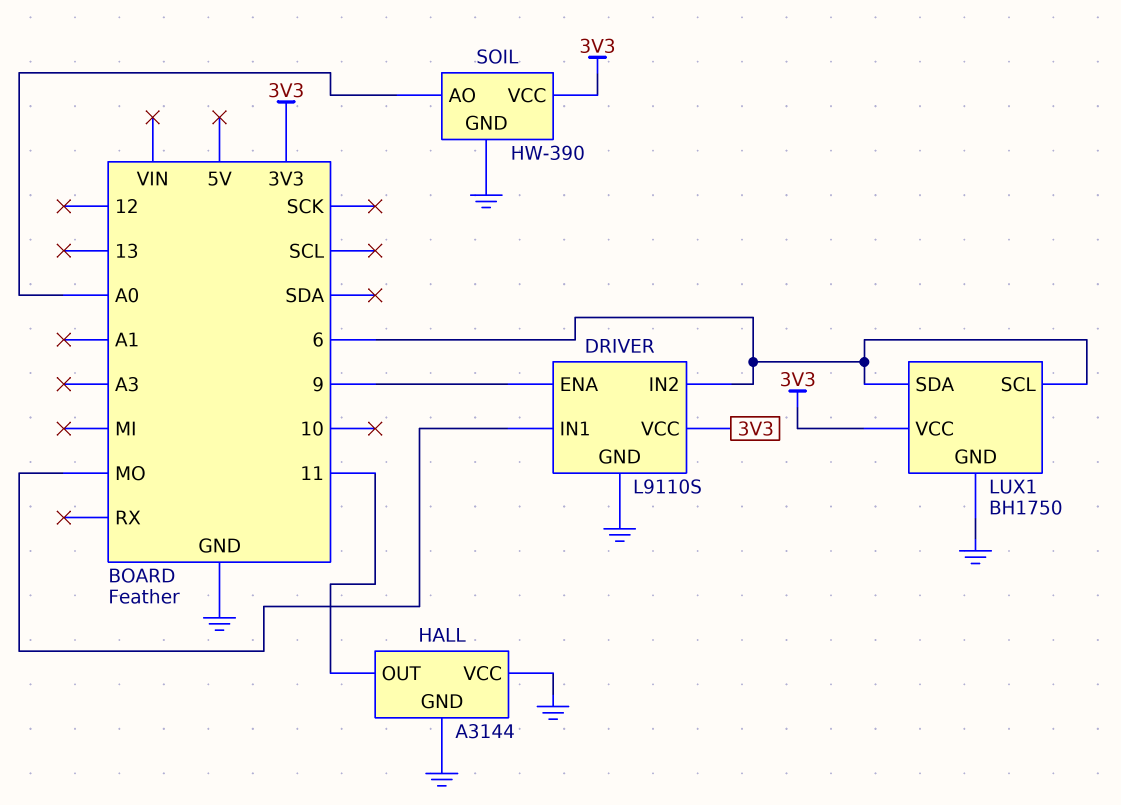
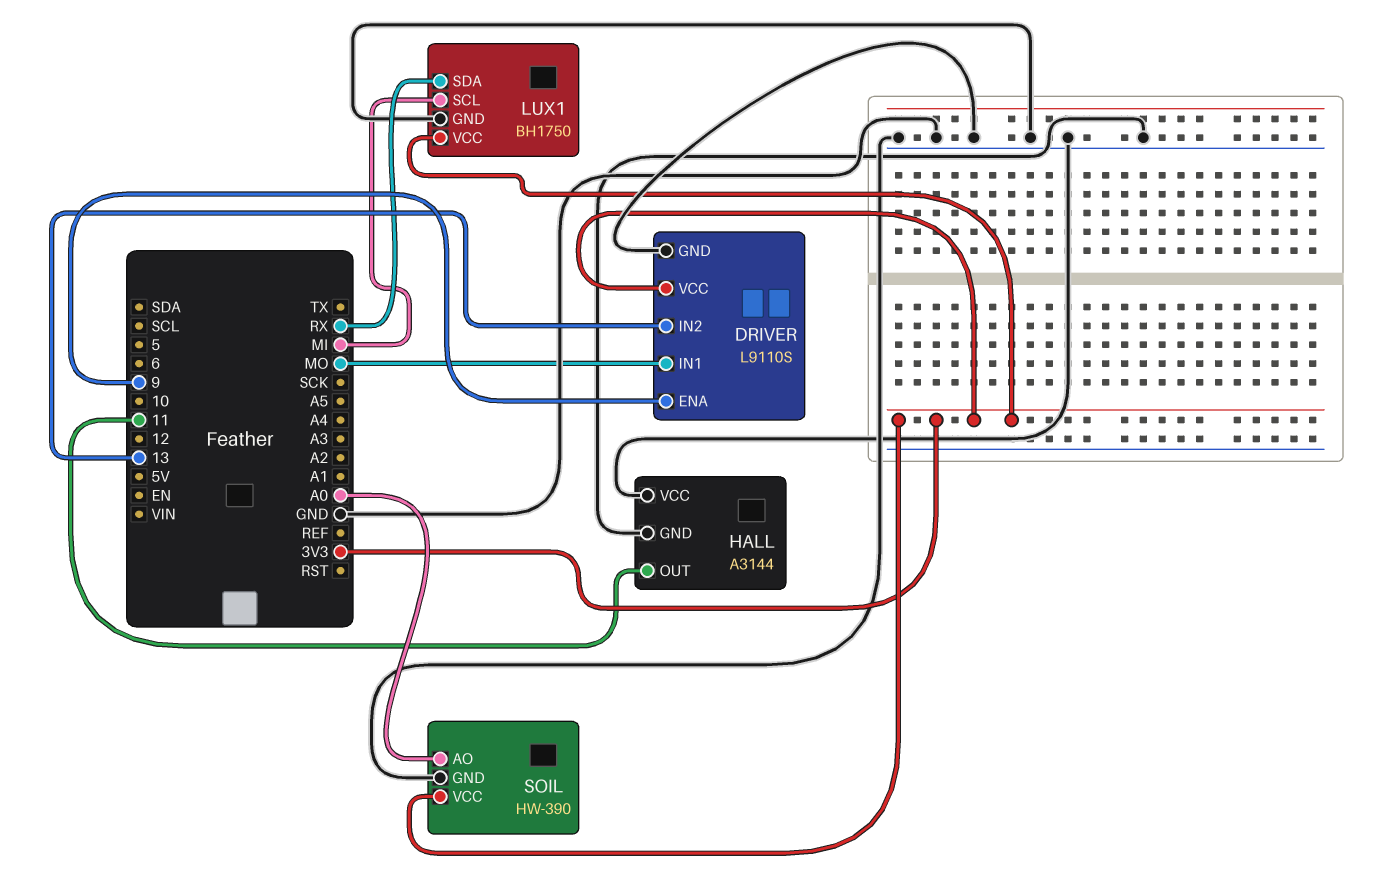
DRIVER pin IN2: 6 -> 13
LUX1 pin SCL: 6 -> MI
LUX1 pin SDA: 6 -> RX

